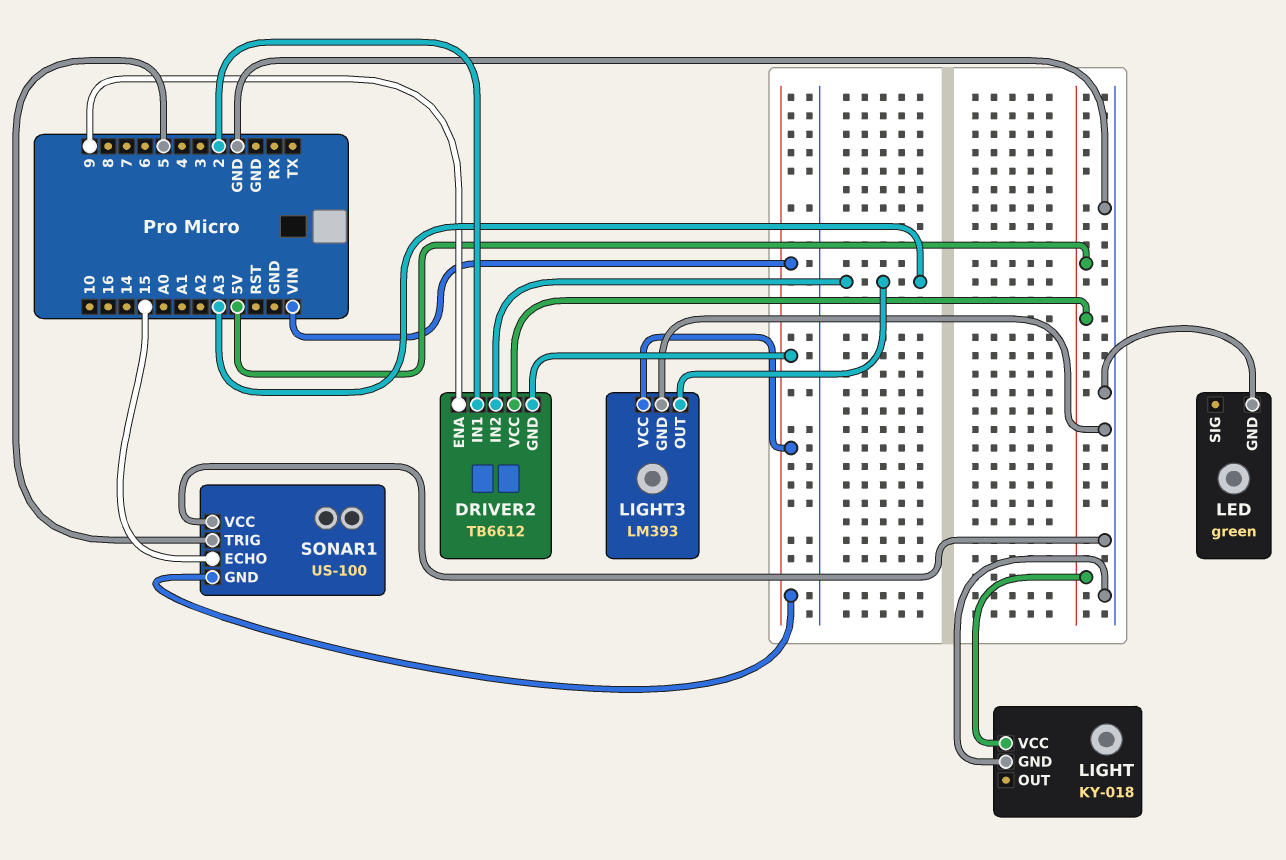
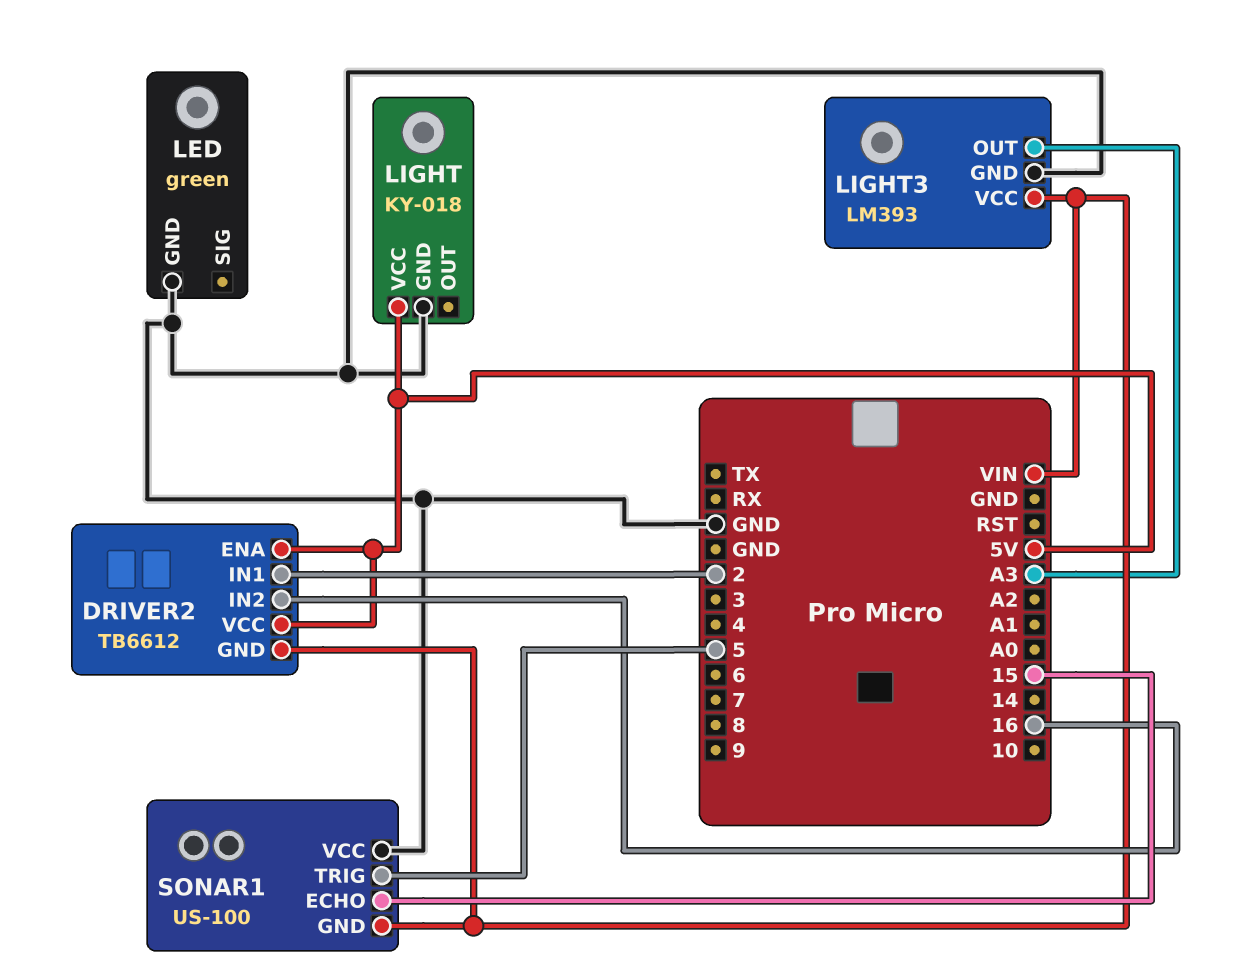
DRIVER2 pin ENA: 9 -> 5V
DRIVER2 pin IN2: A3 -> 16

